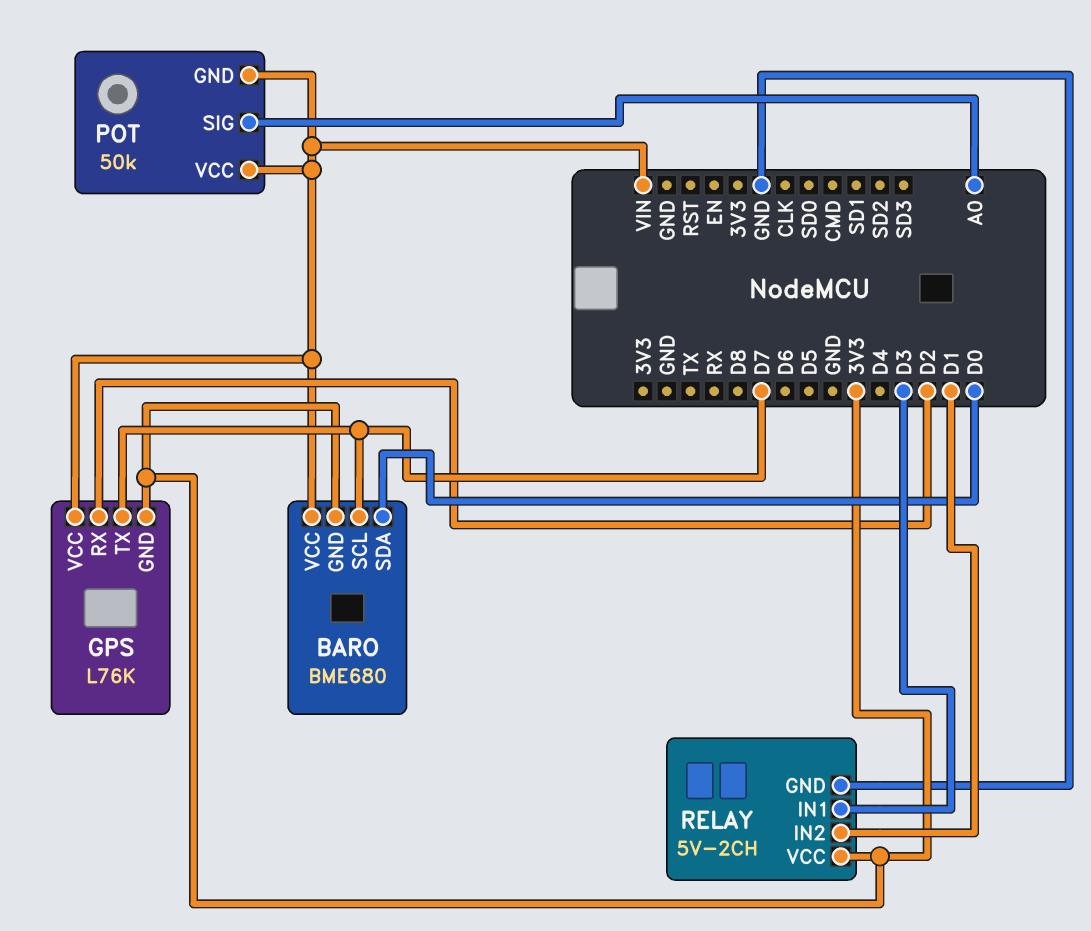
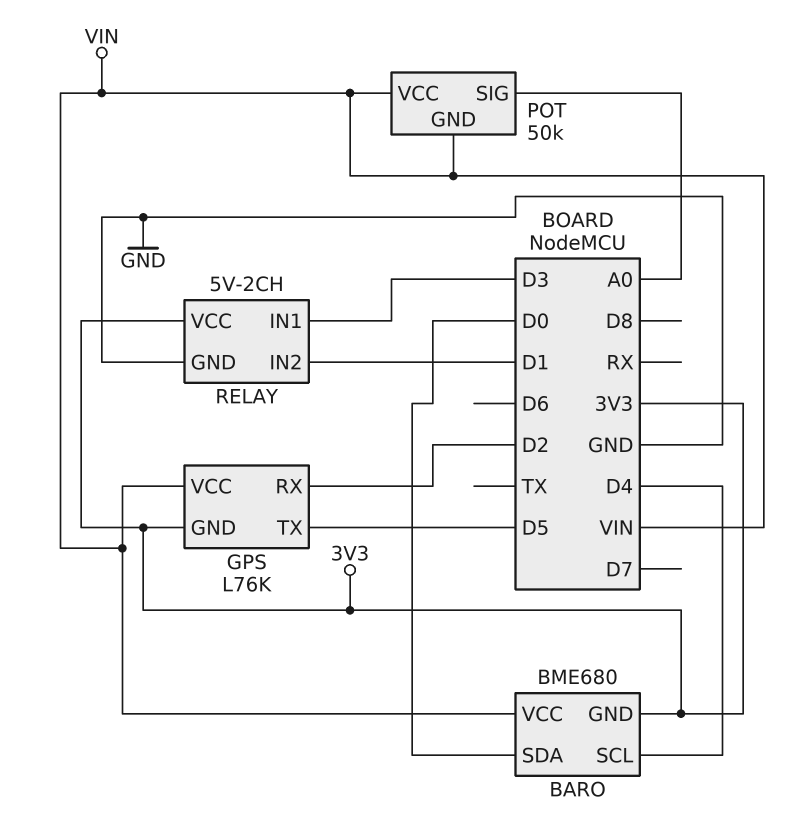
BARO pin SCL: D7 -> D4
GPS pin TX: D7 -> D5

